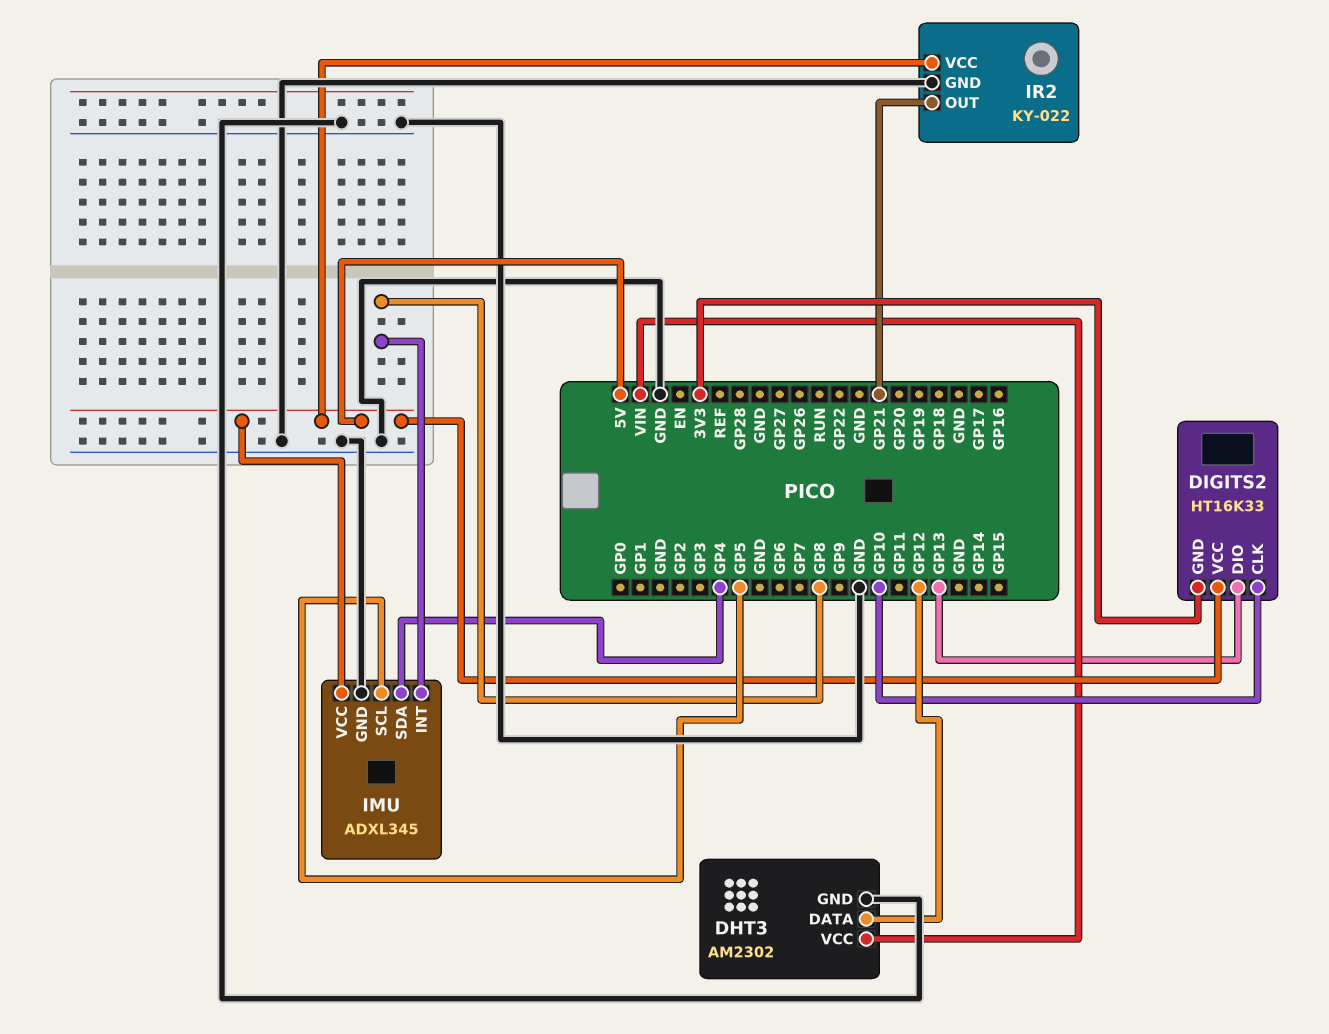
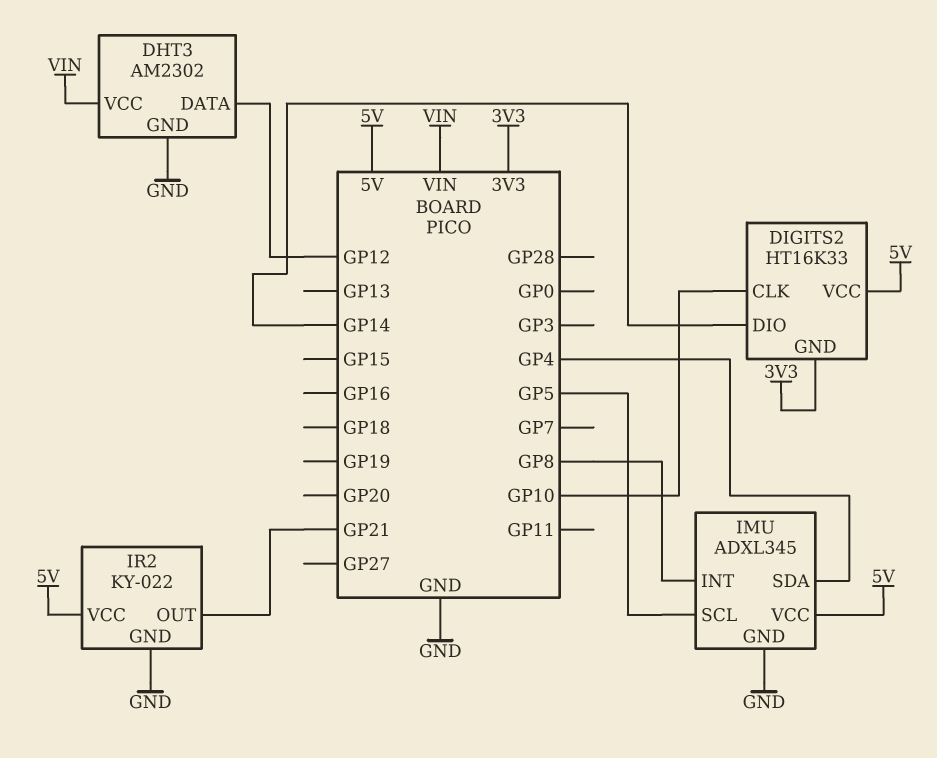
DIGITS2 pin DIO: GP13 -> GP14

